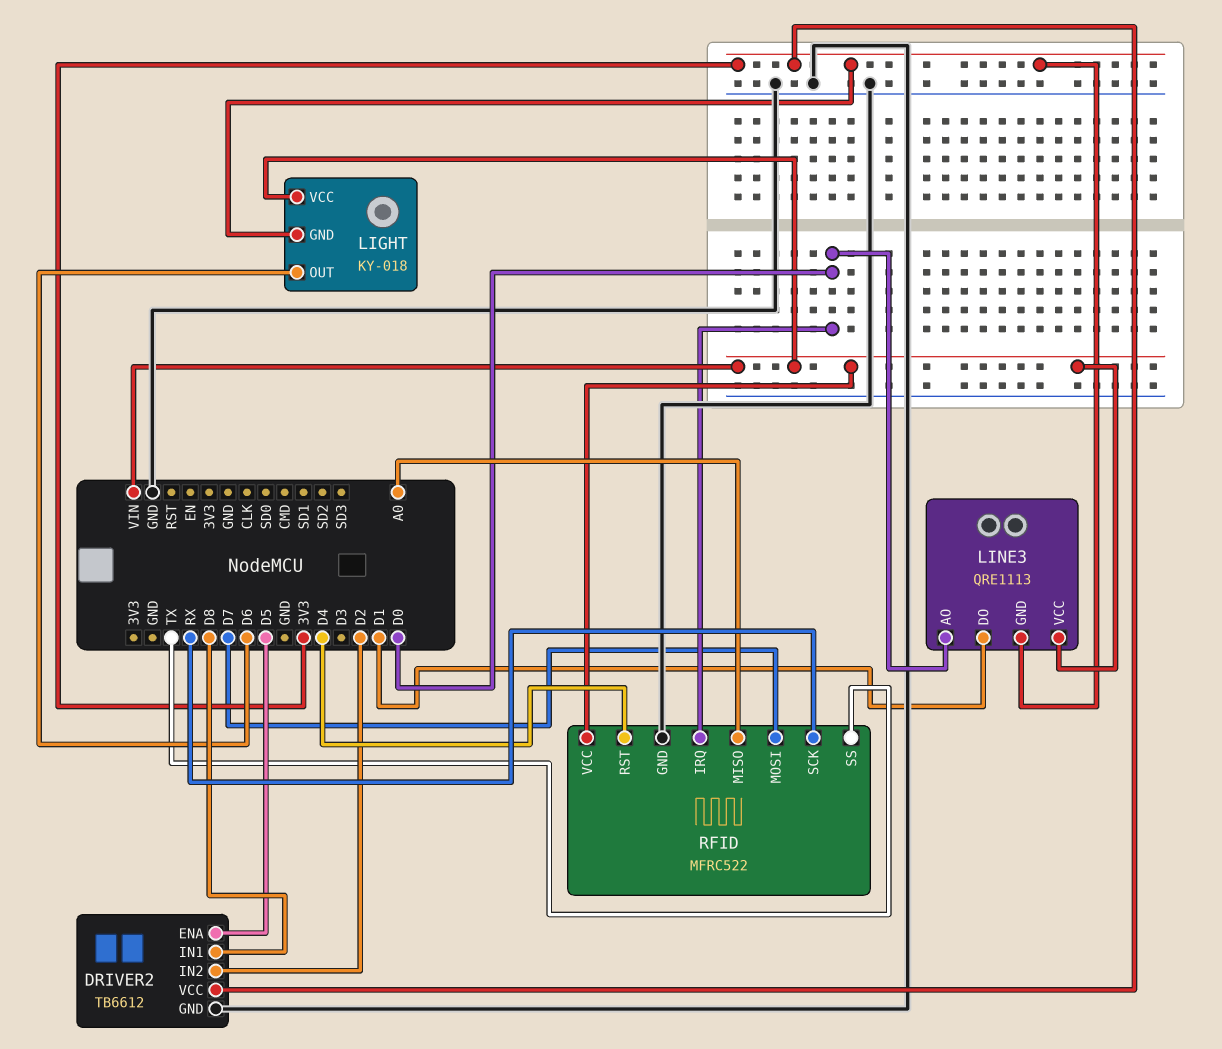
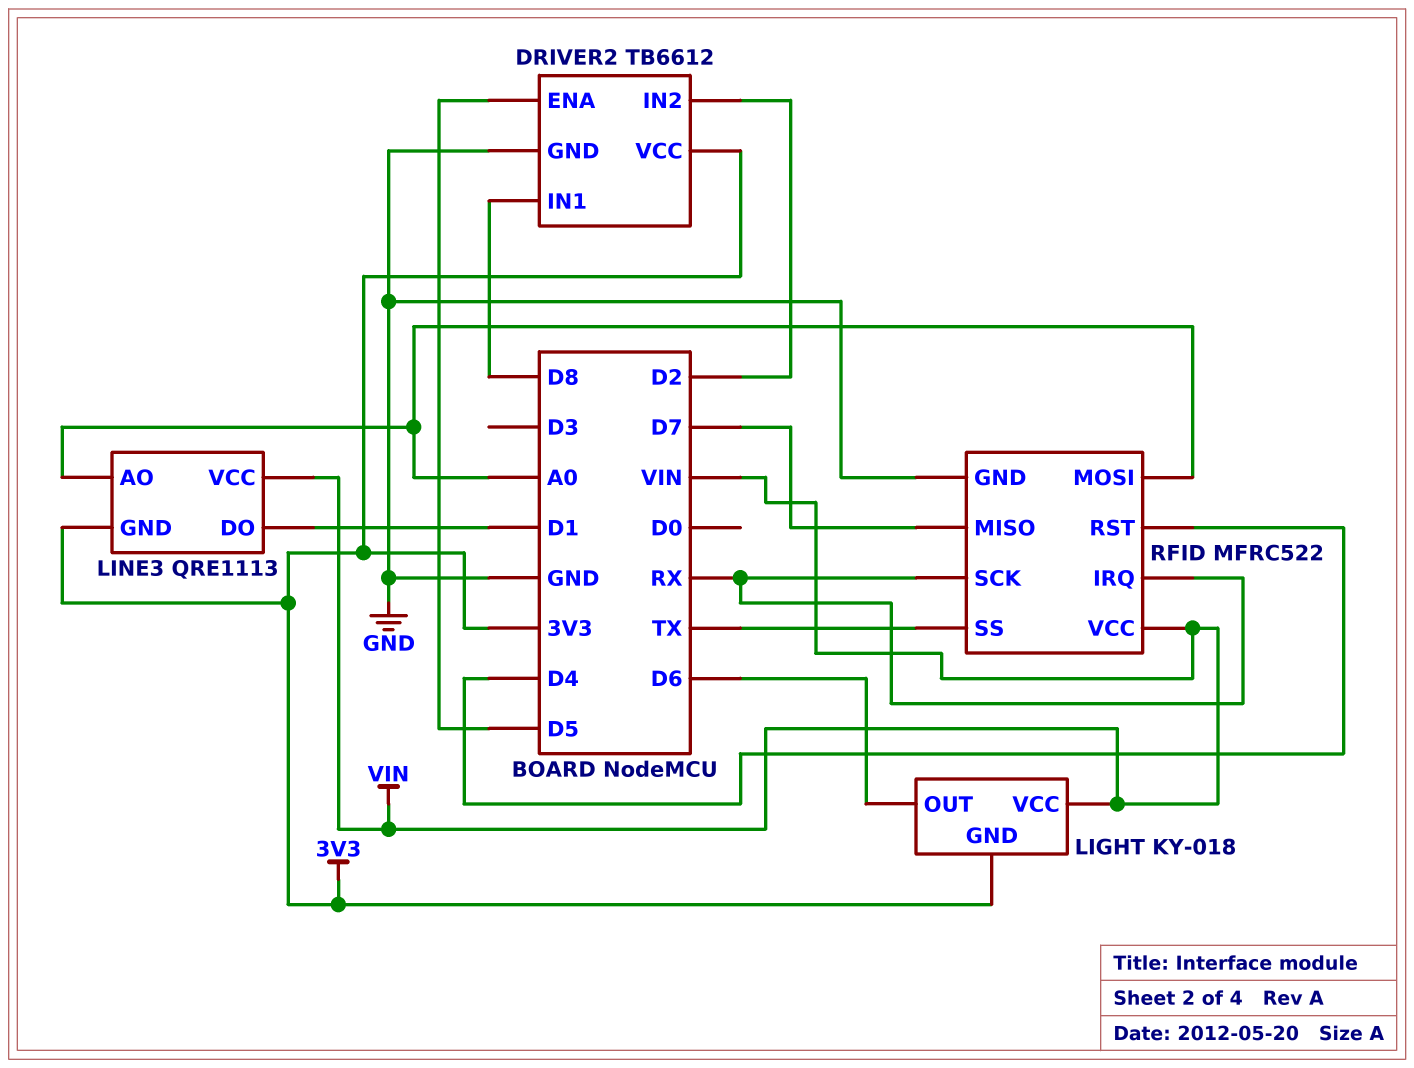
LINE3 pin AO: D0 -> A0
RFID pin IRQ: D0 -> RX
RFID pin MISO: A0 -> D7
RFID pin MOSI: D7 -> A0

